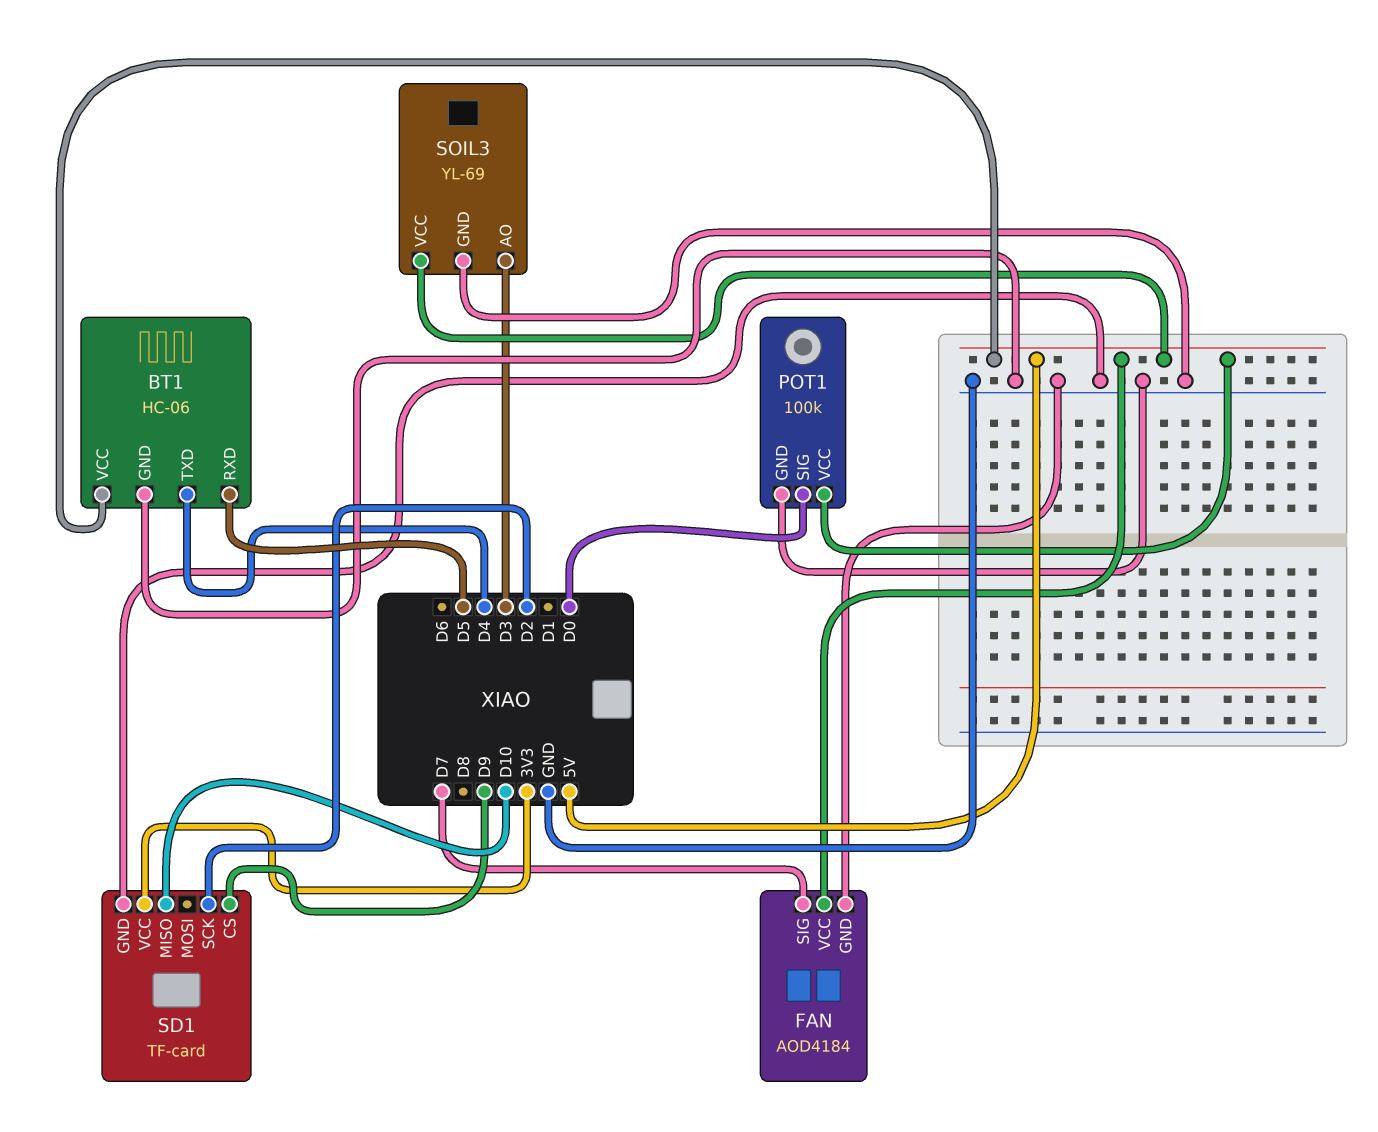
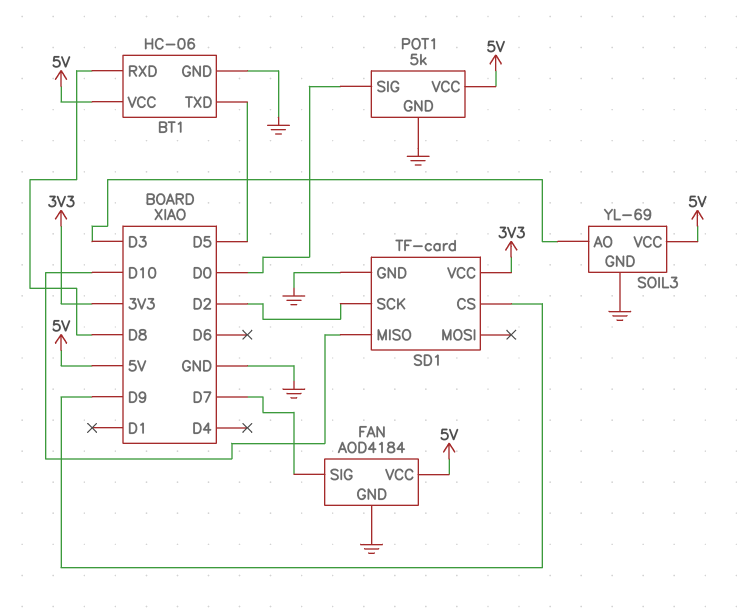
BT1 pin RXD: D5 -> D8
BT1 pin TXD: D4 -> D5
POT1: 100k -> 5k

